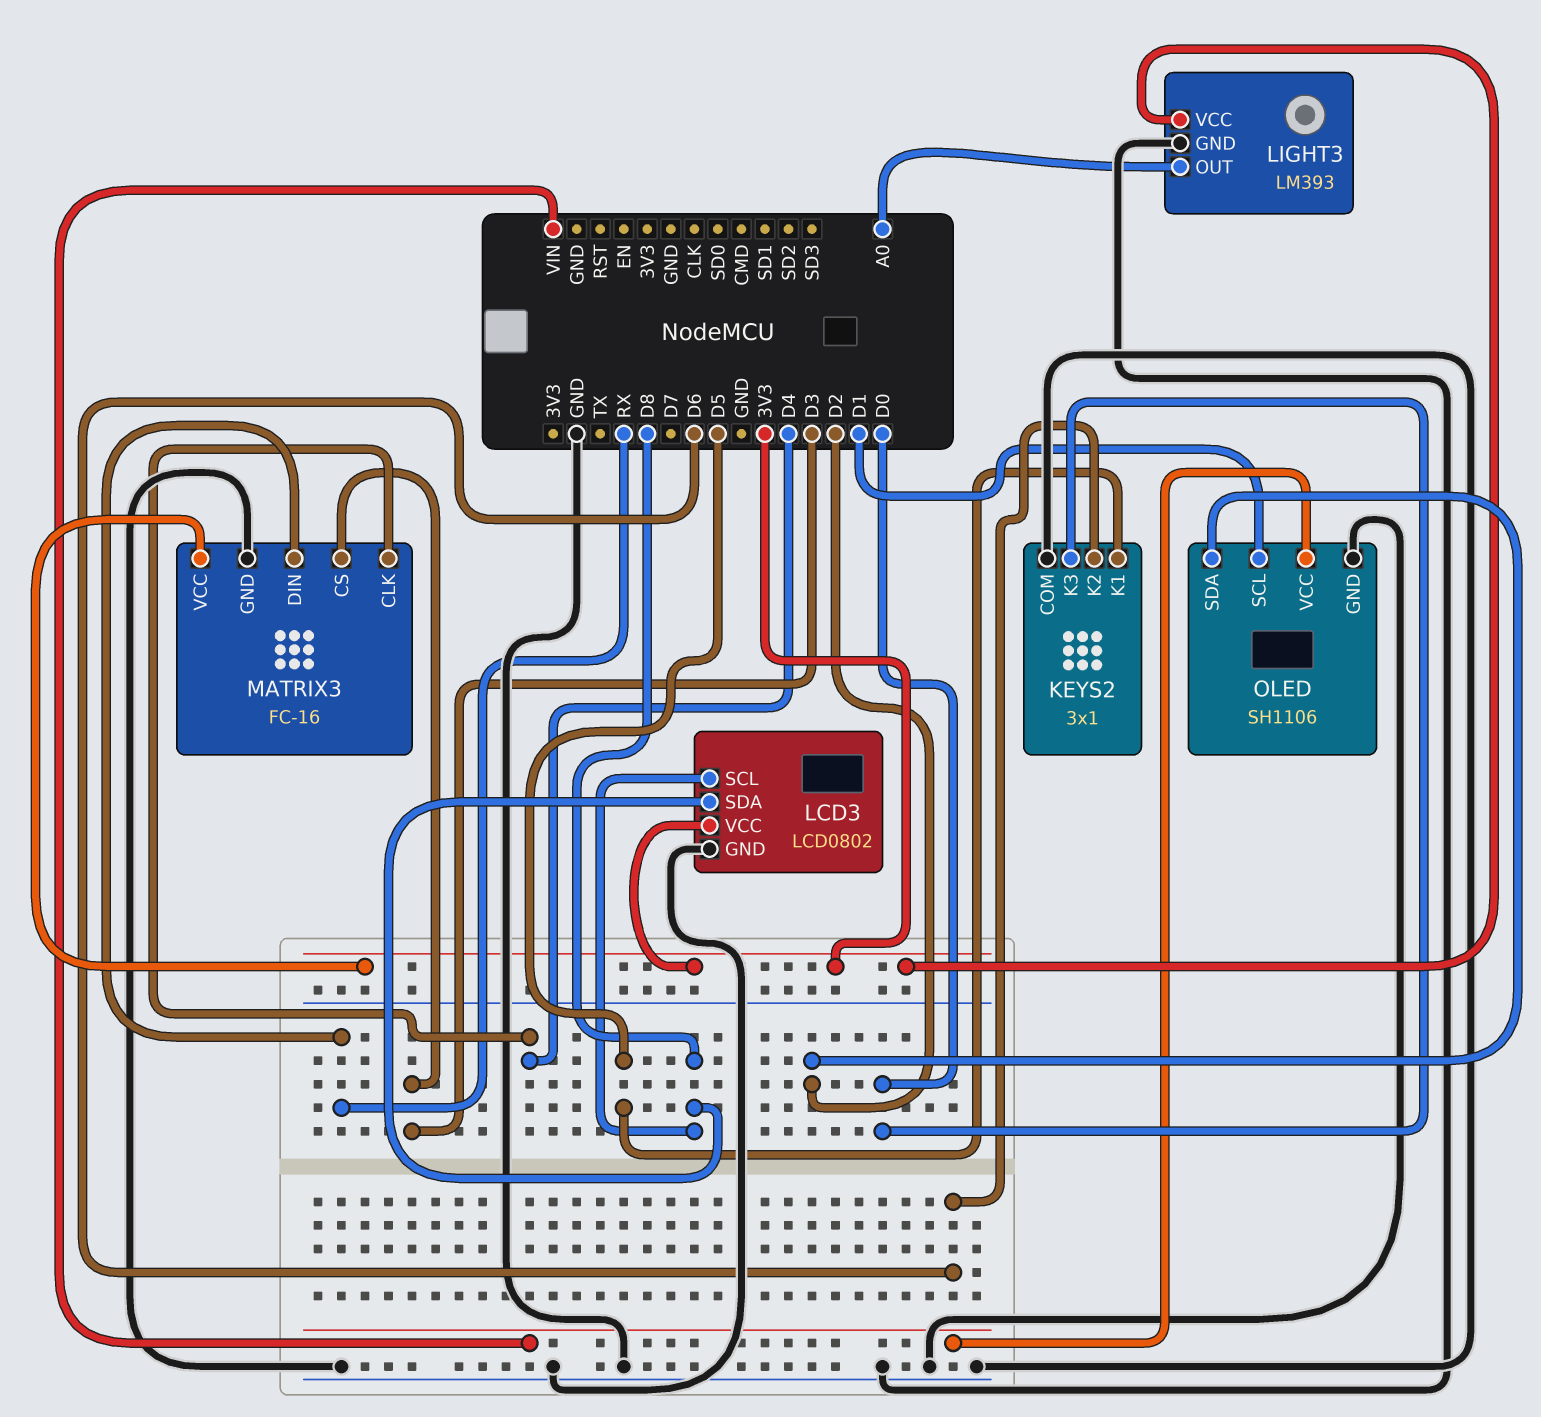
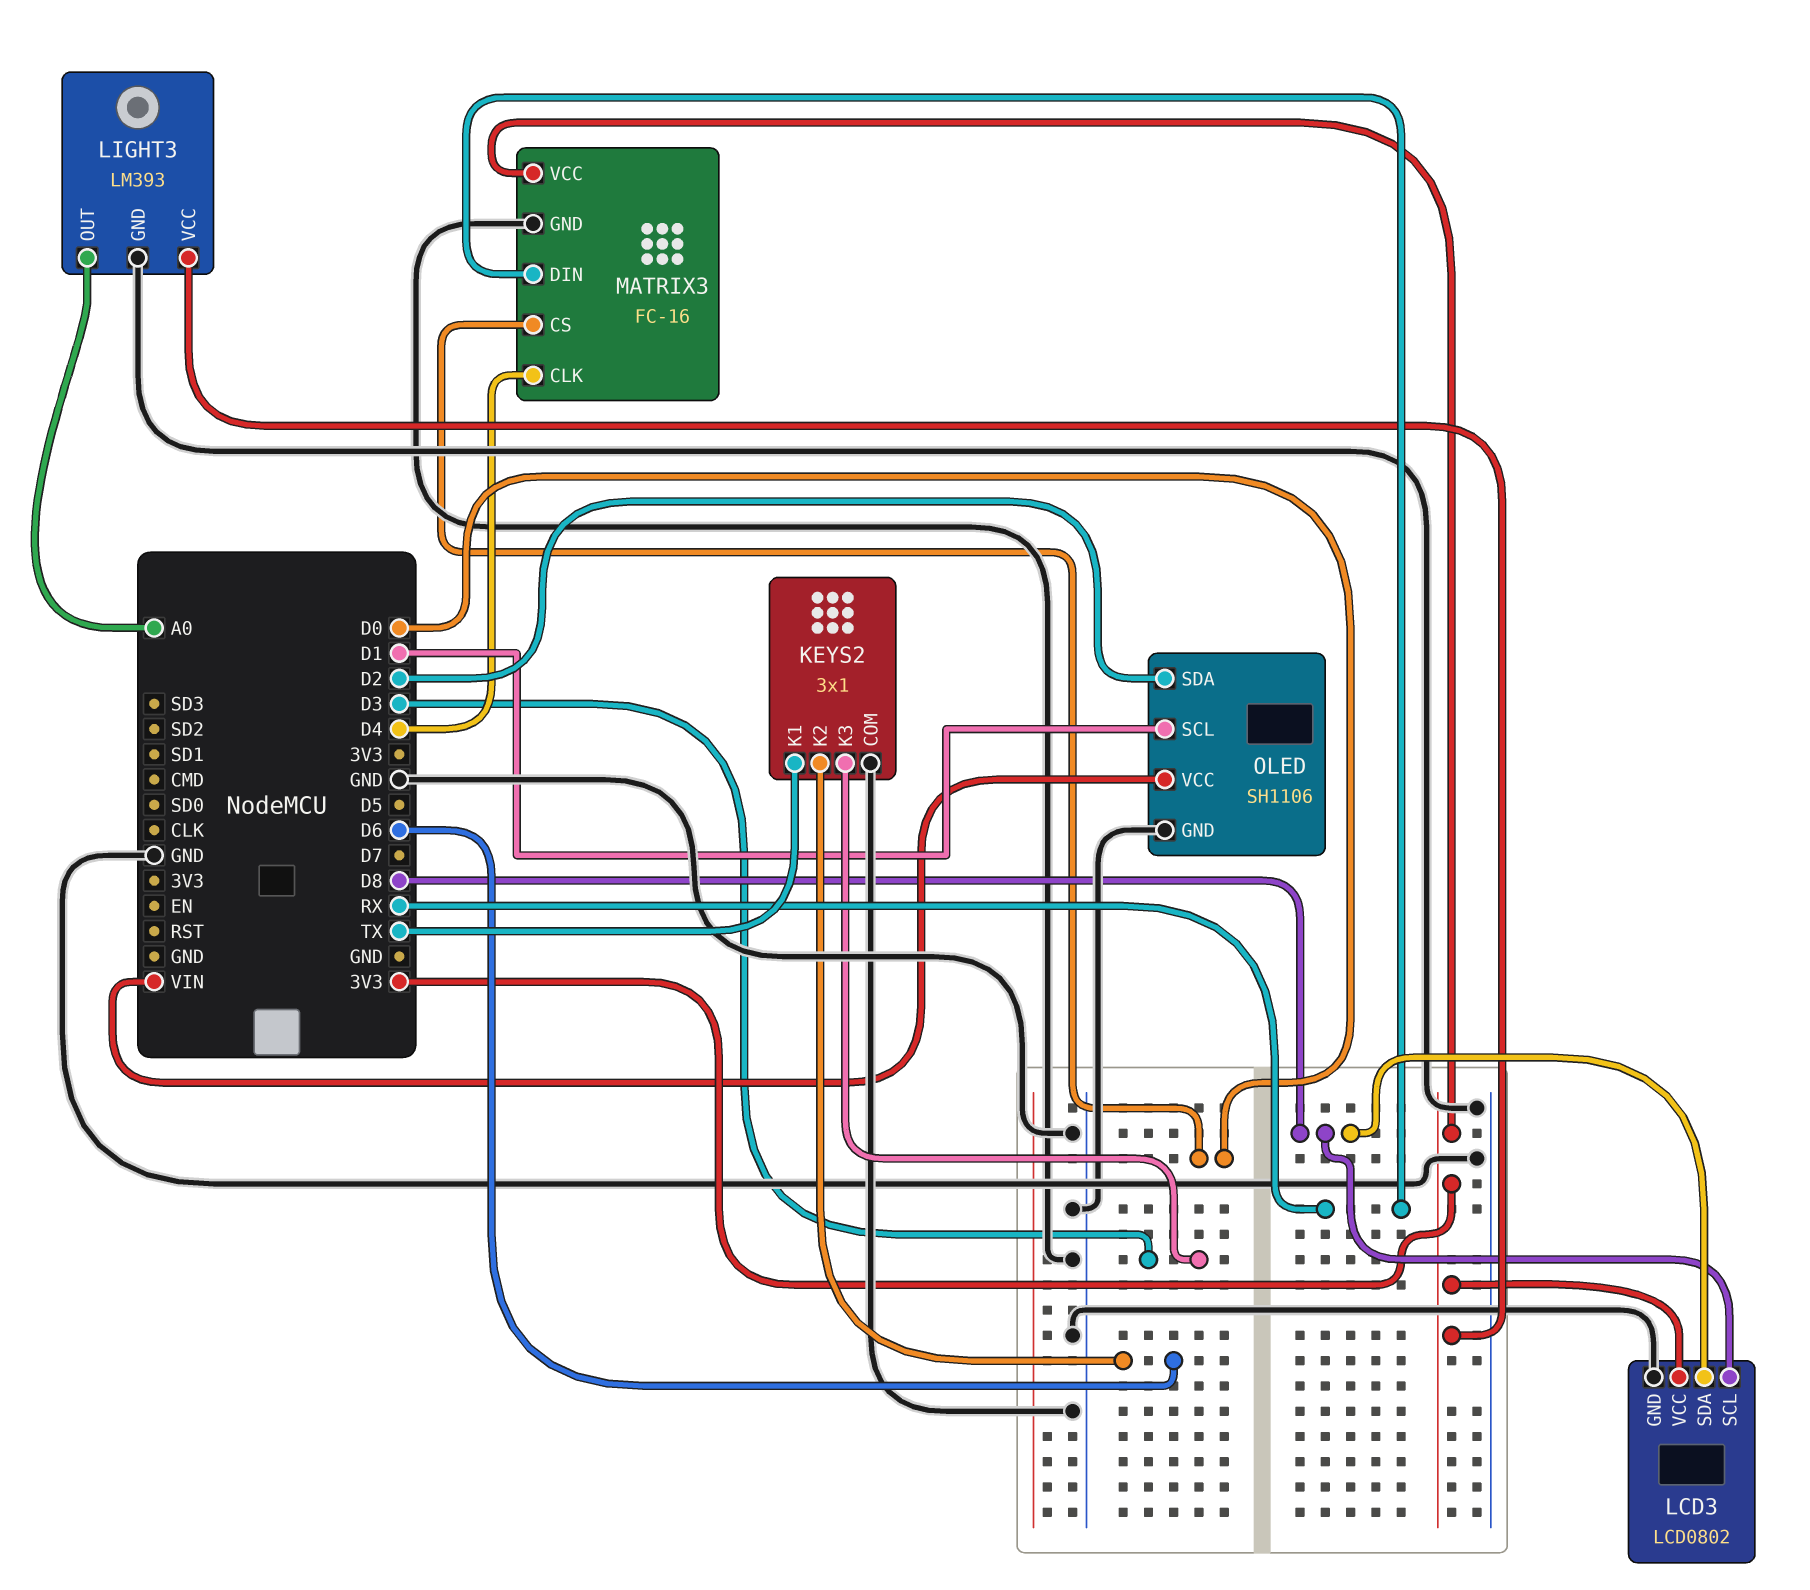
KEYS2 pin K1: D5 -> TX
KEYS2 pin K3: D0 -> D3
MATRIX3 pin CS: D3 -> D0

